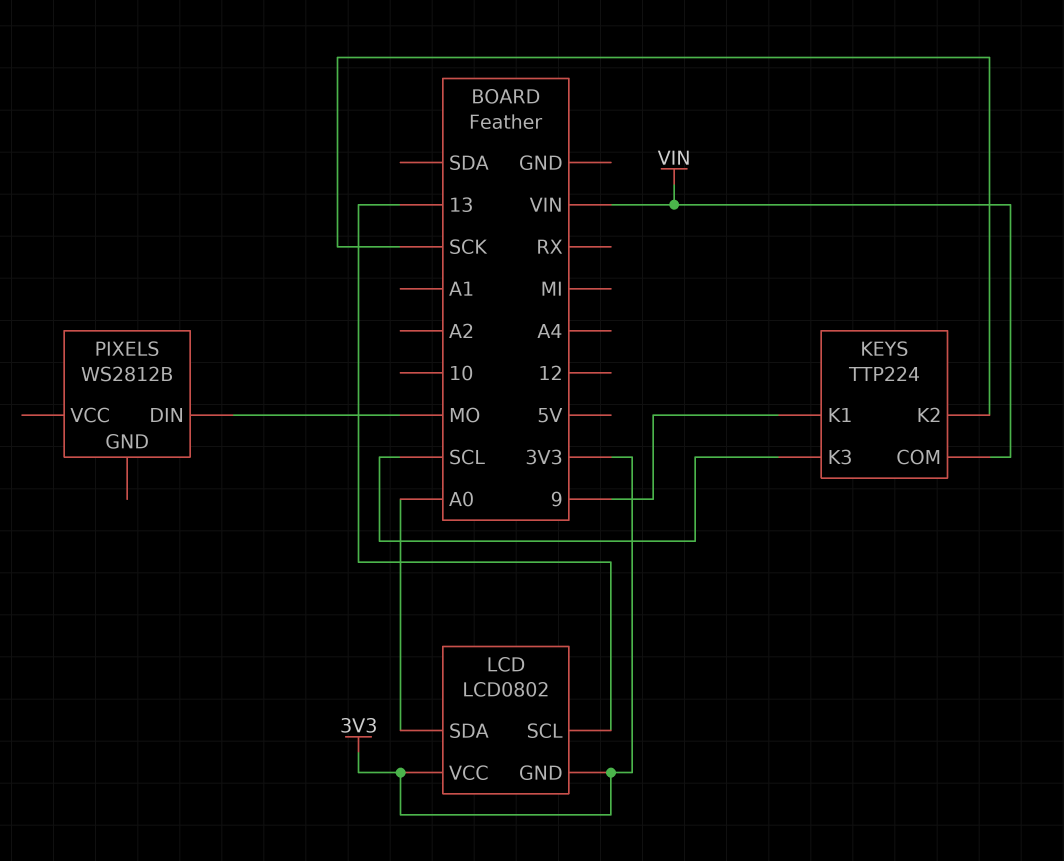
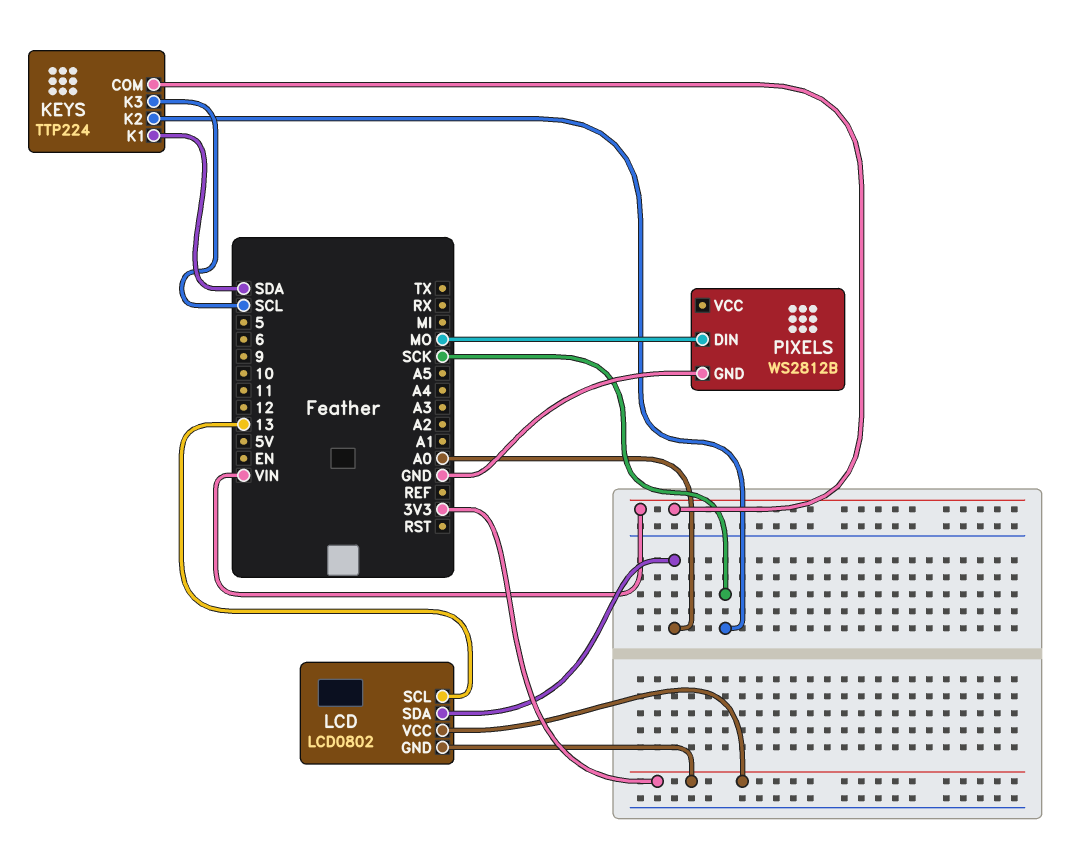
KEYS pin K1: 9 -> SDA
PIXELS pin GND: none -> GND

